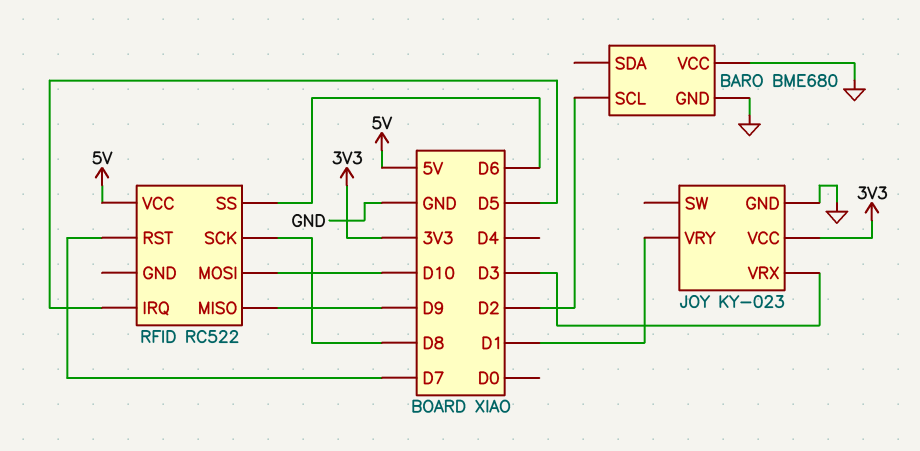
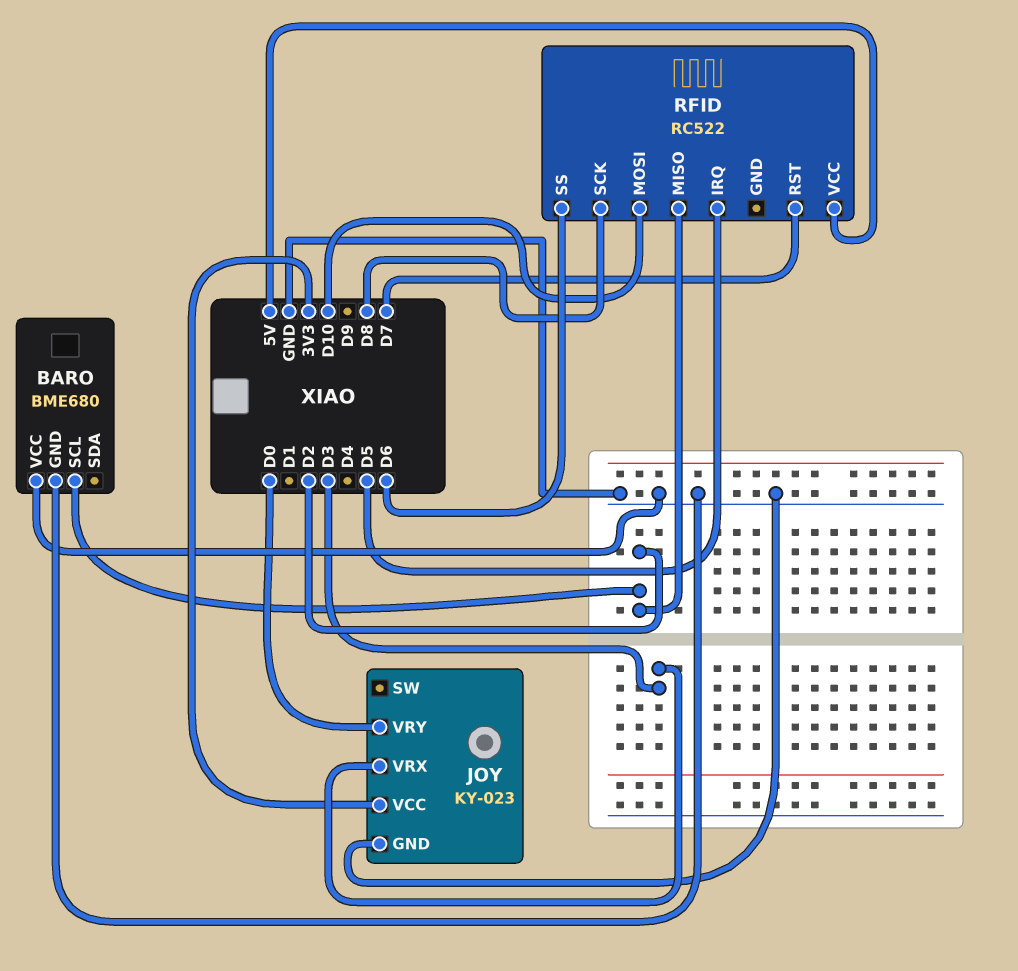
JOY pin VRY: D1 -> D0
RFID pin MISO: D9 -> D2

